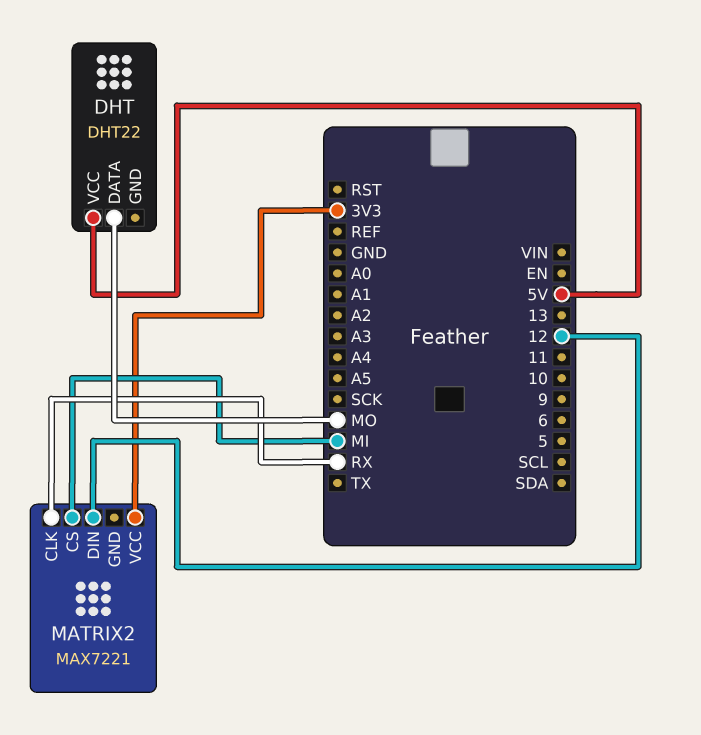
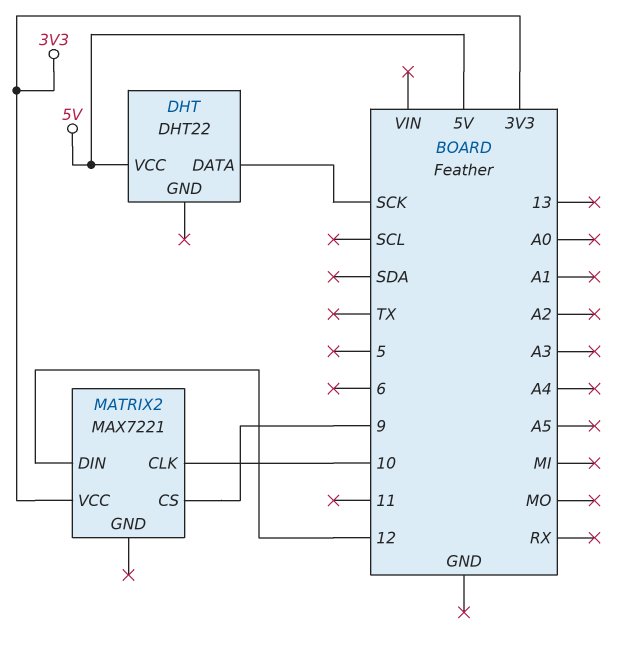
DHT pin DATA: MO -> SCK
MATRIX2 pin CLK: RX -> 10
MATRIX2 pin CS: MI -> 9

